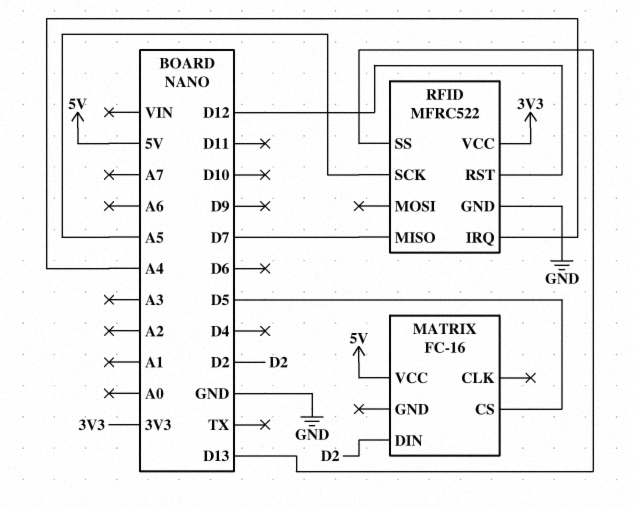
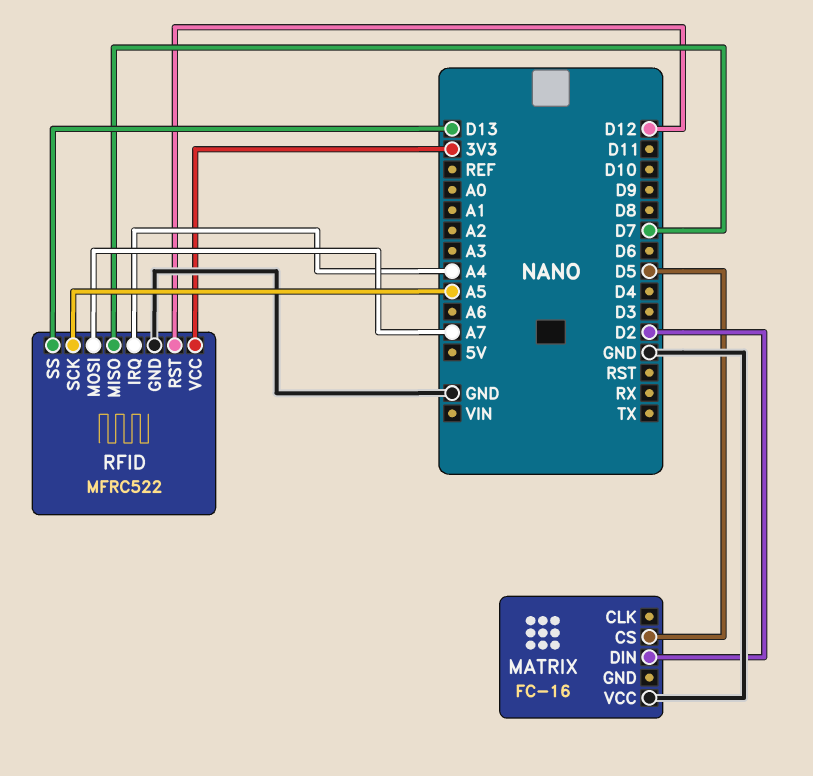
MATRIX pin VCC: 5V -> GND
RFID pin MOSI: none -> A7

